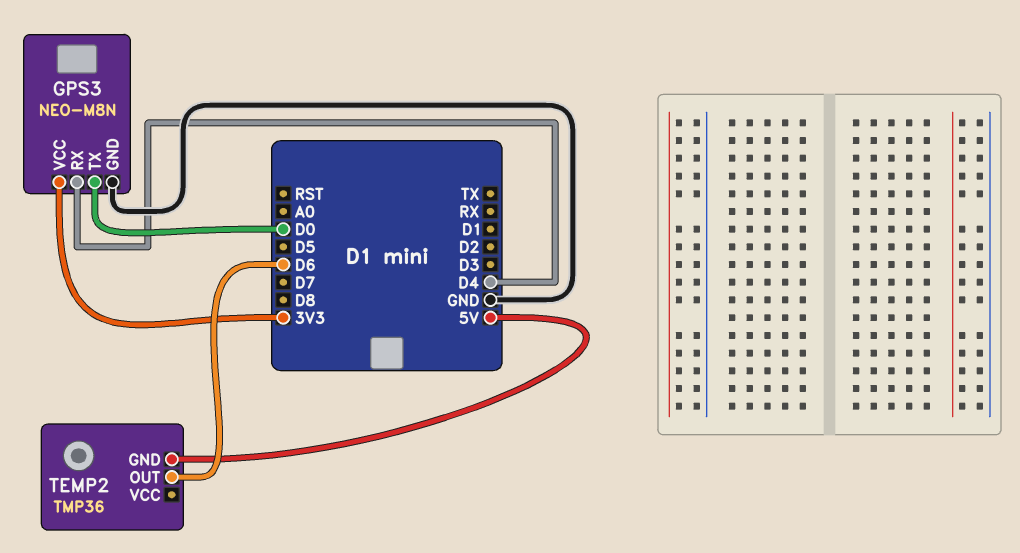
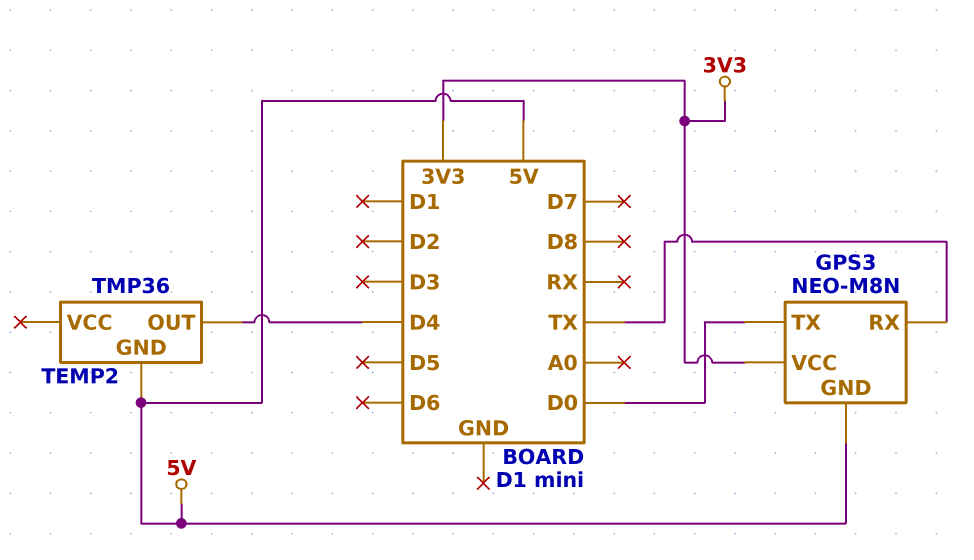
GPS3 pin GND: GND -> 5V
GPS3 pin RX: D4 -> TX
TEMP2 pin OUT: D6 -> D4

